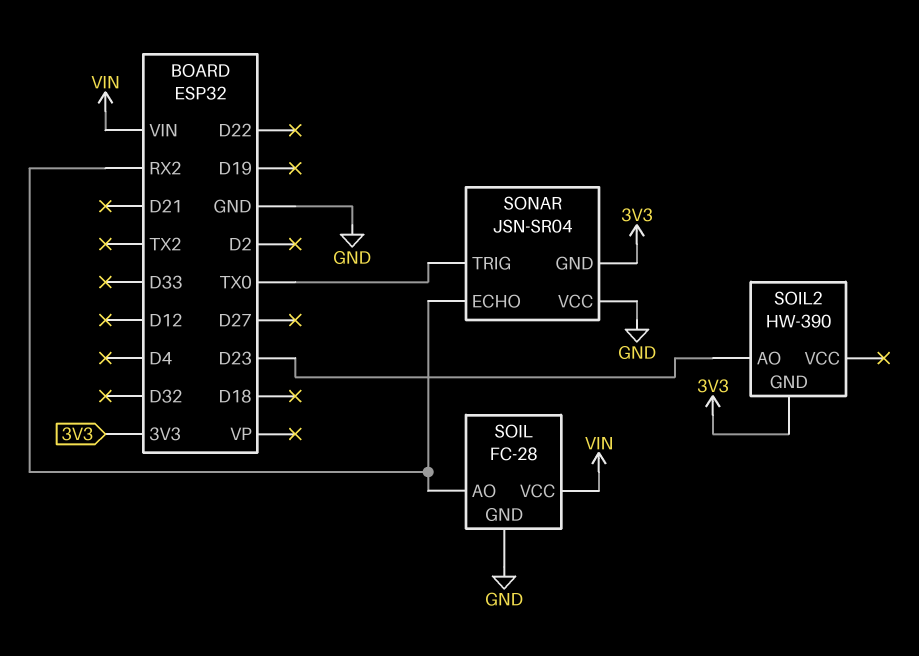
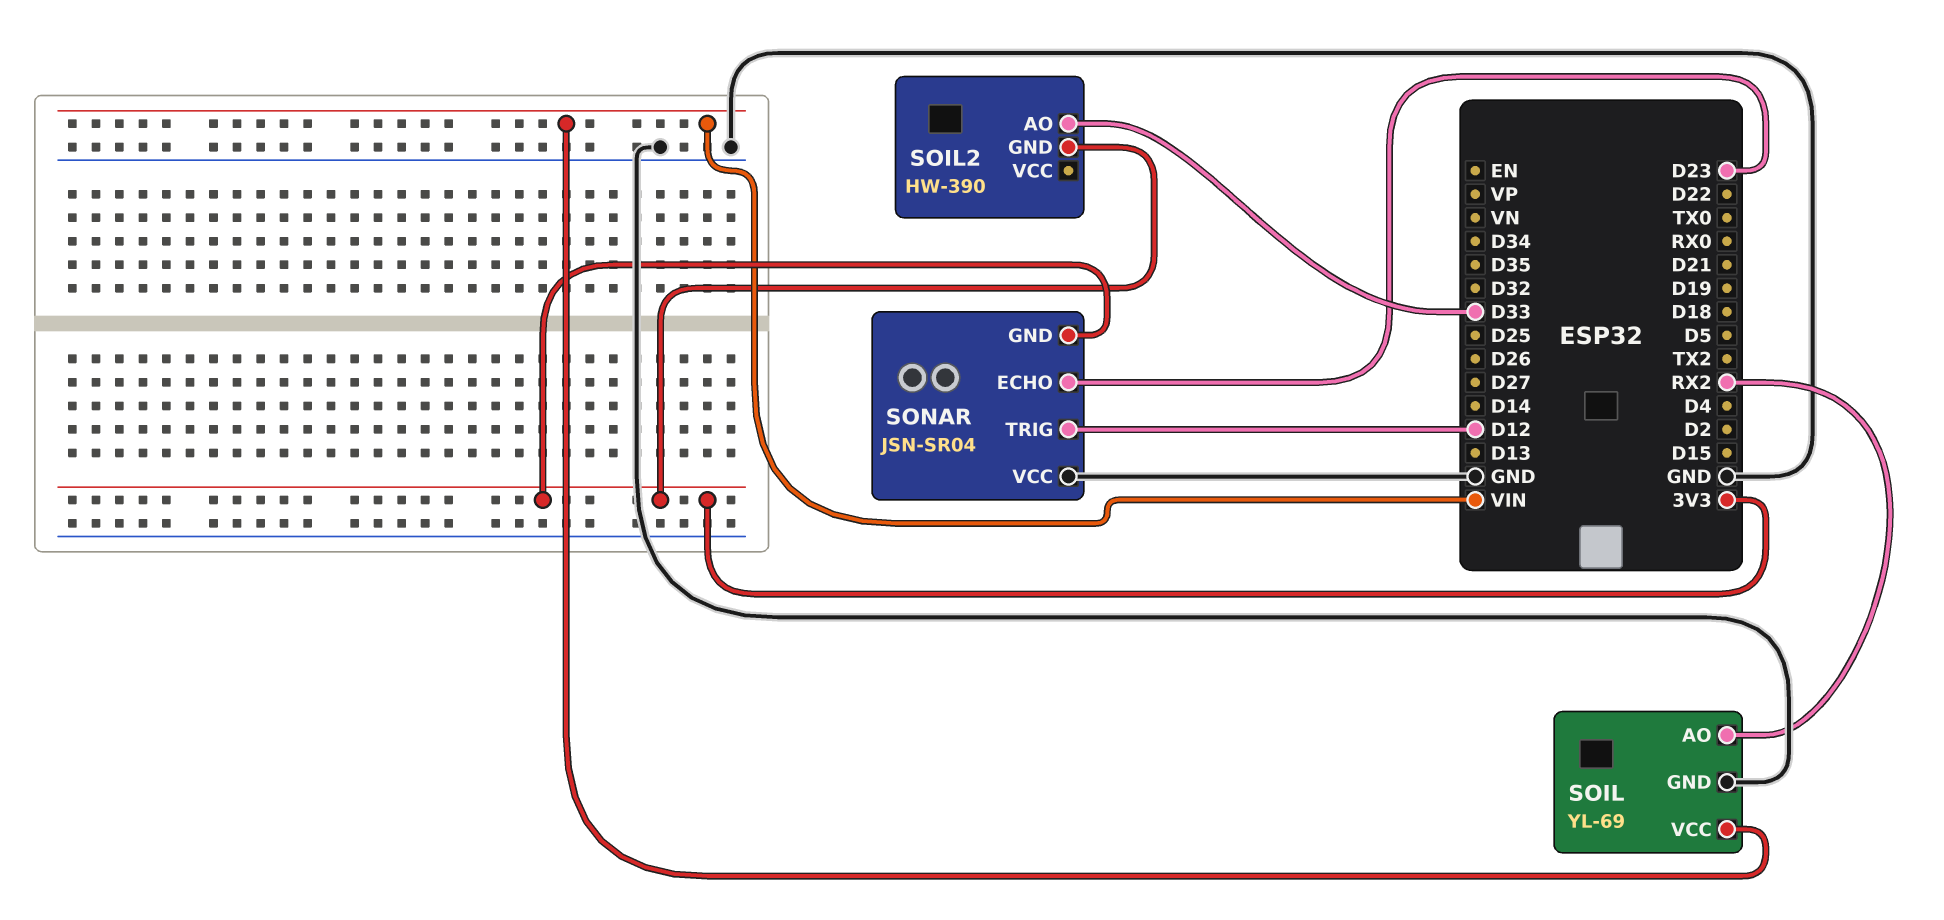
SOIL: FC-28 -> YL-69
SOIL2 pin AO: D23 -> D33
SONAR pin ECHO: RX2 -> D23
SONAR pin TRIG: TX0 -> D12

